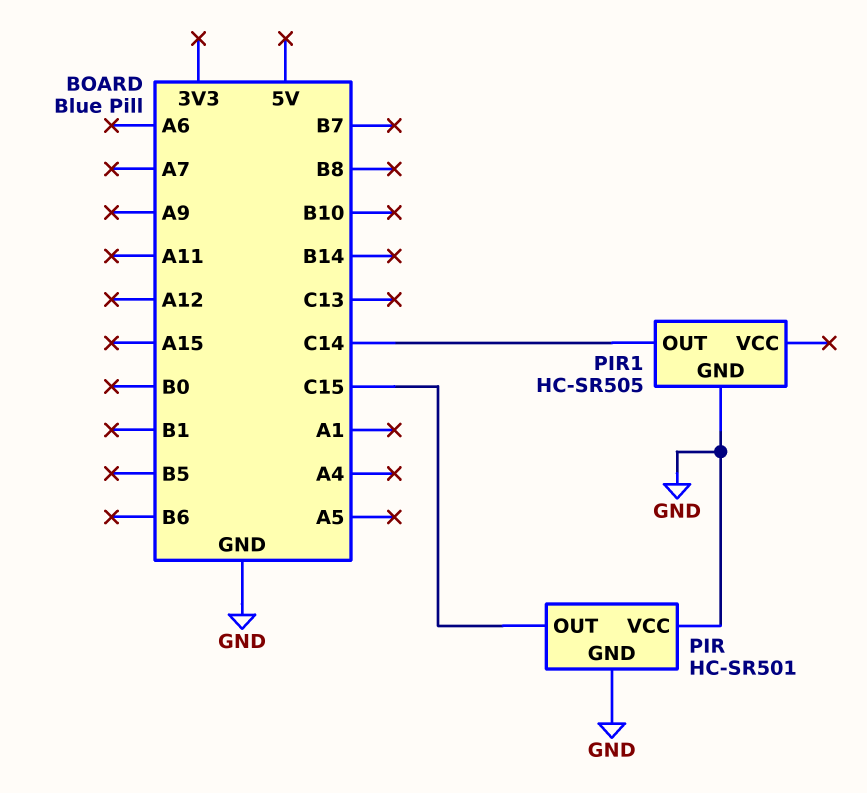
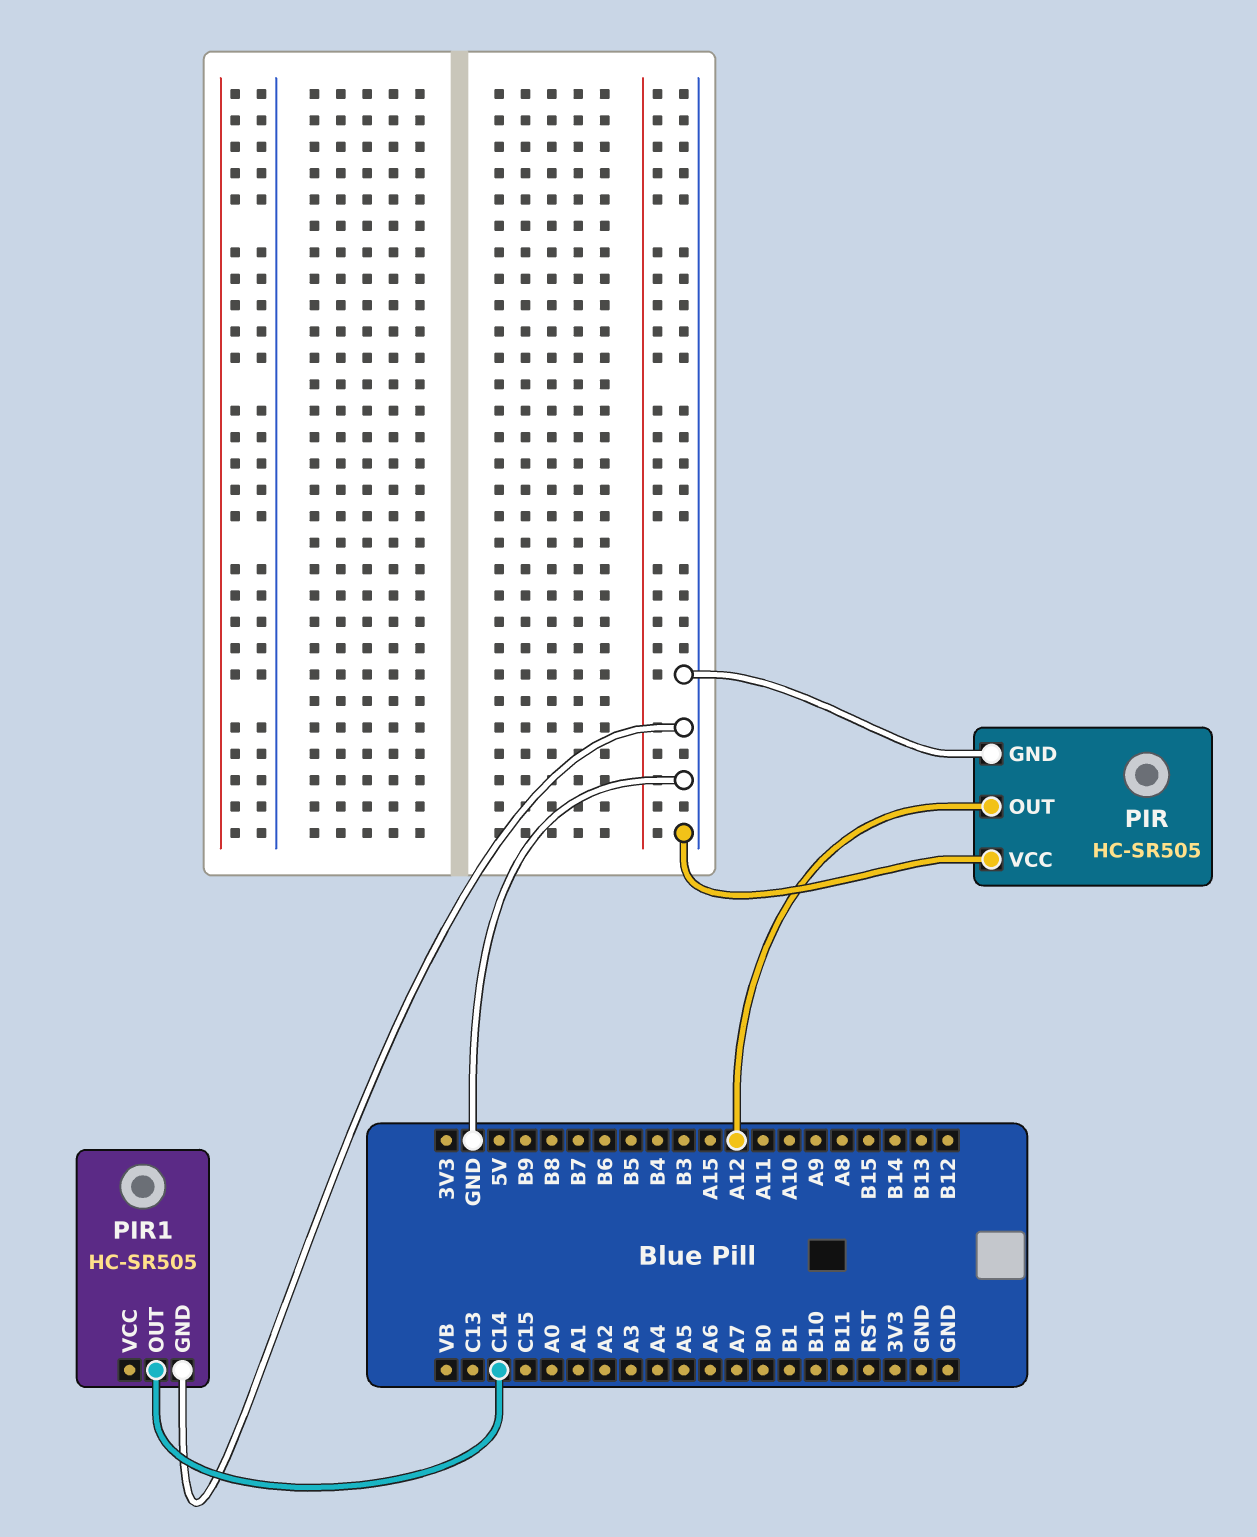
PIR: HC-SR501 -> HC-SR505
PIR pin OUT: C15 -> A12

